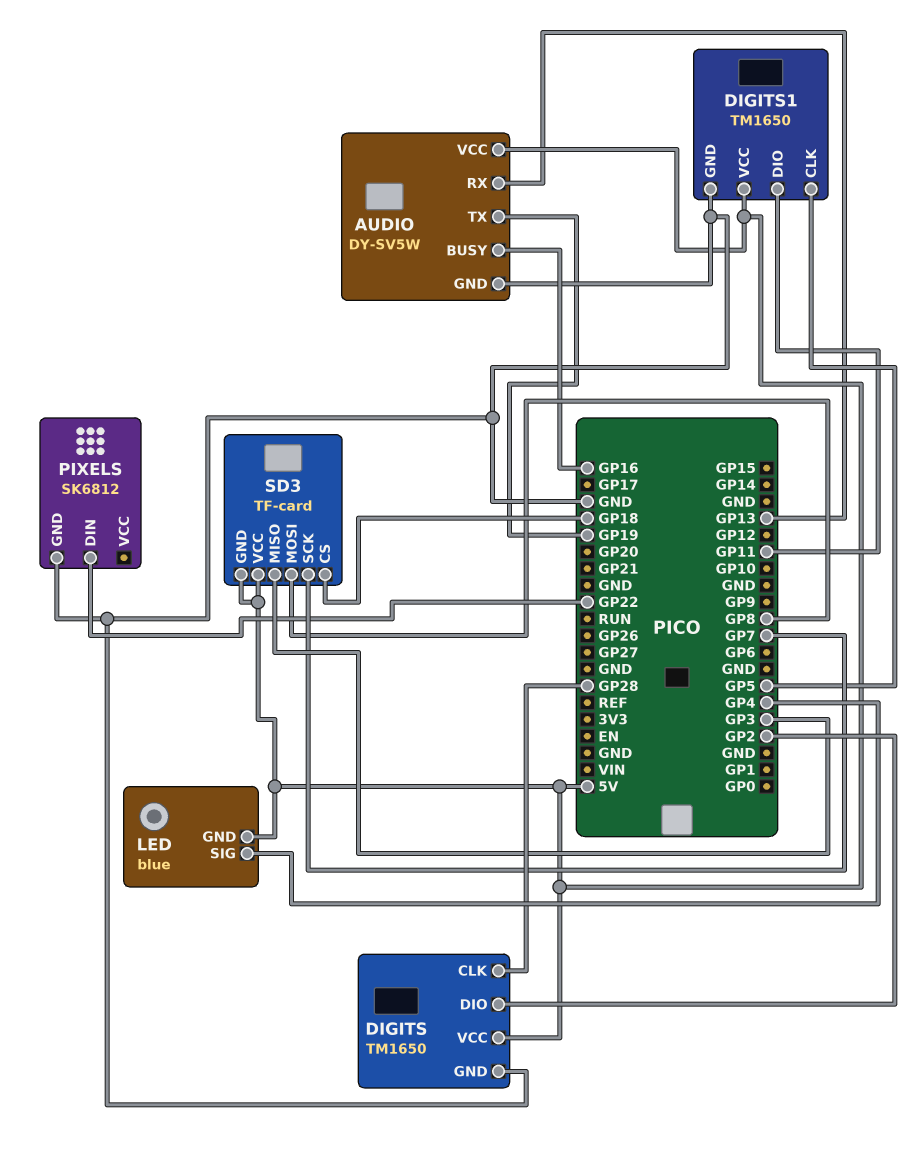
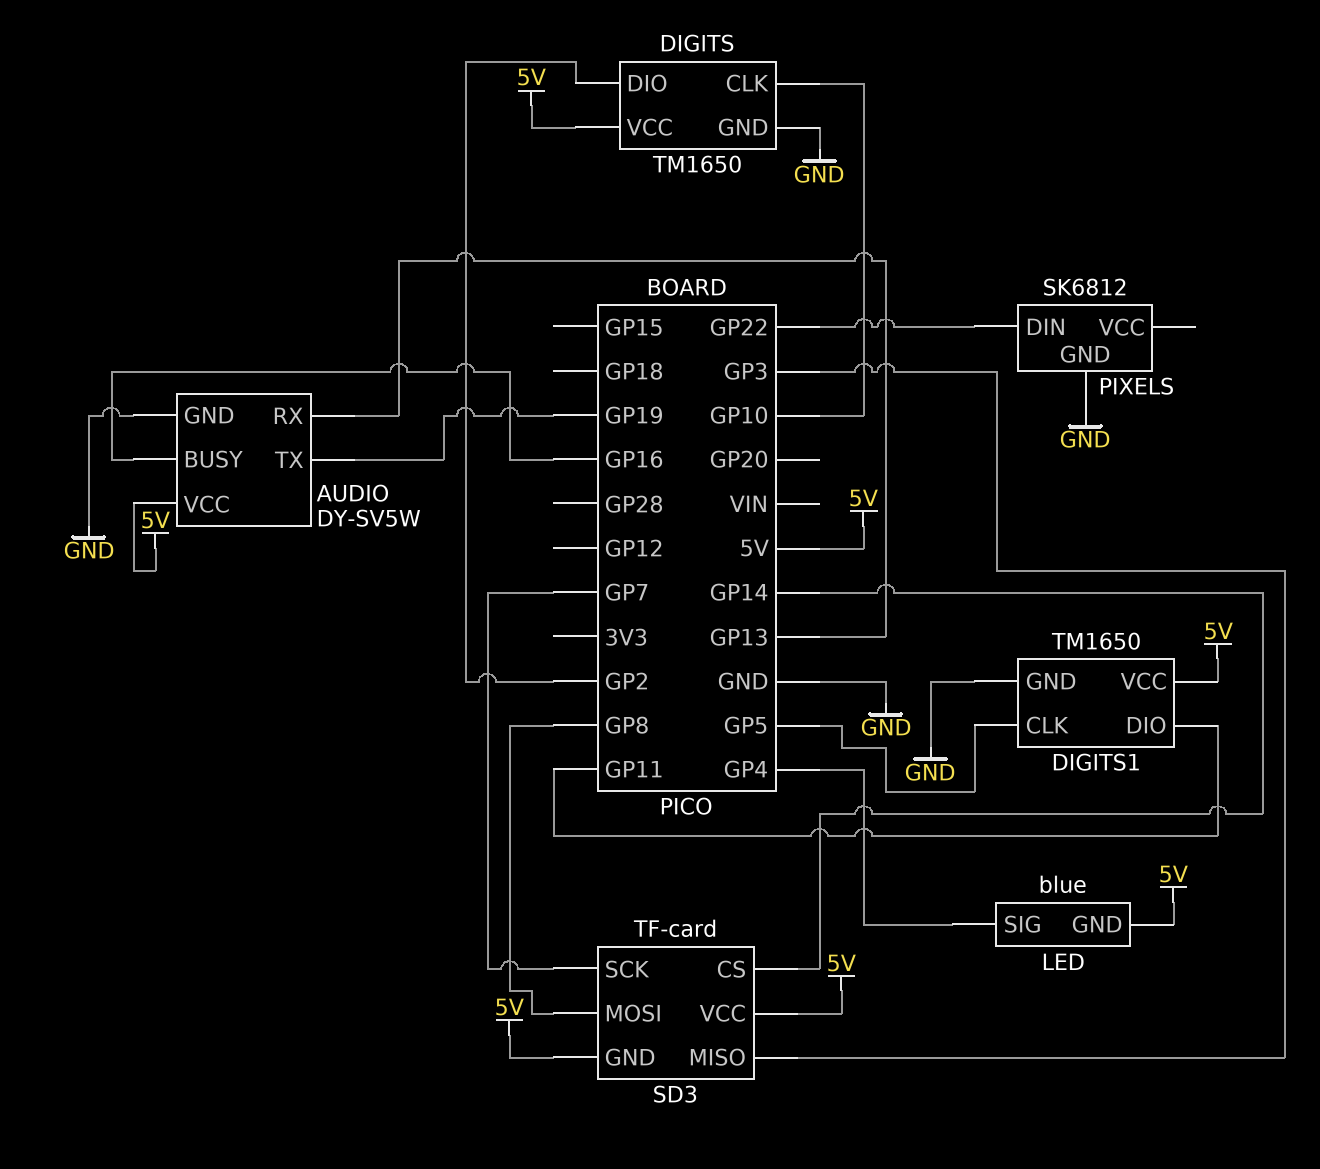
DIGITS pin CLK: GP28 -> GP10
SD3 pin CS: GP18 -> GP14

